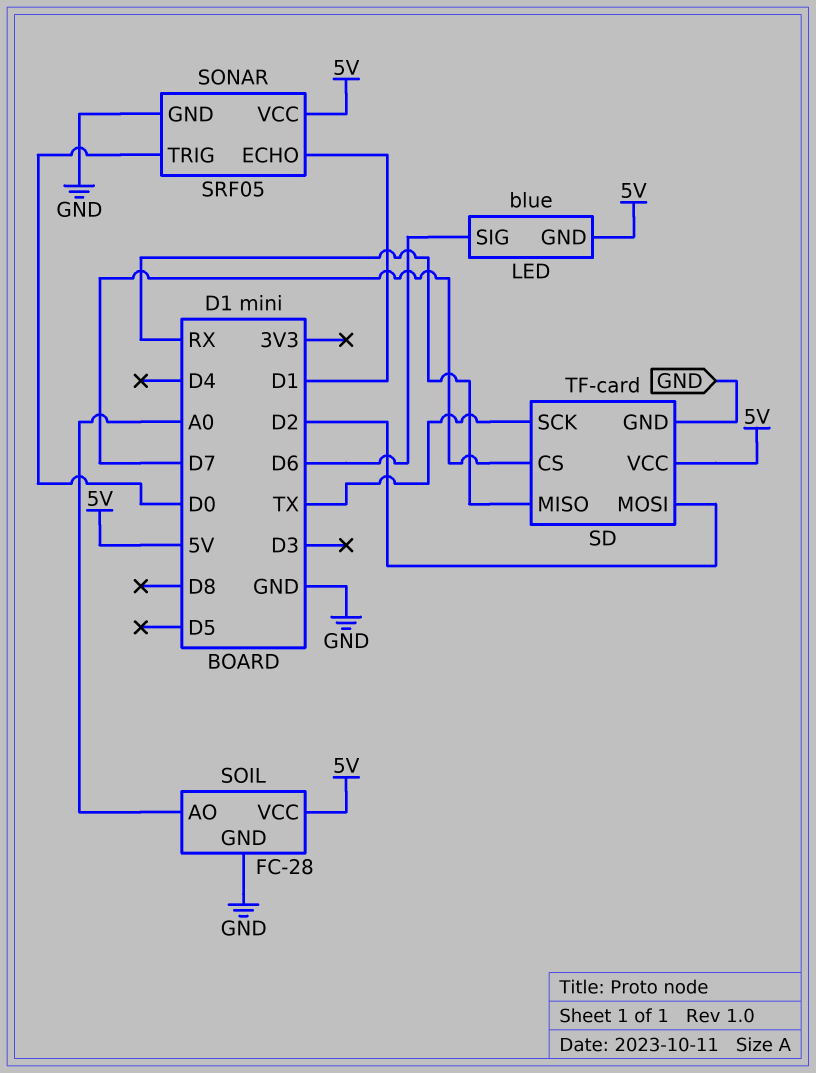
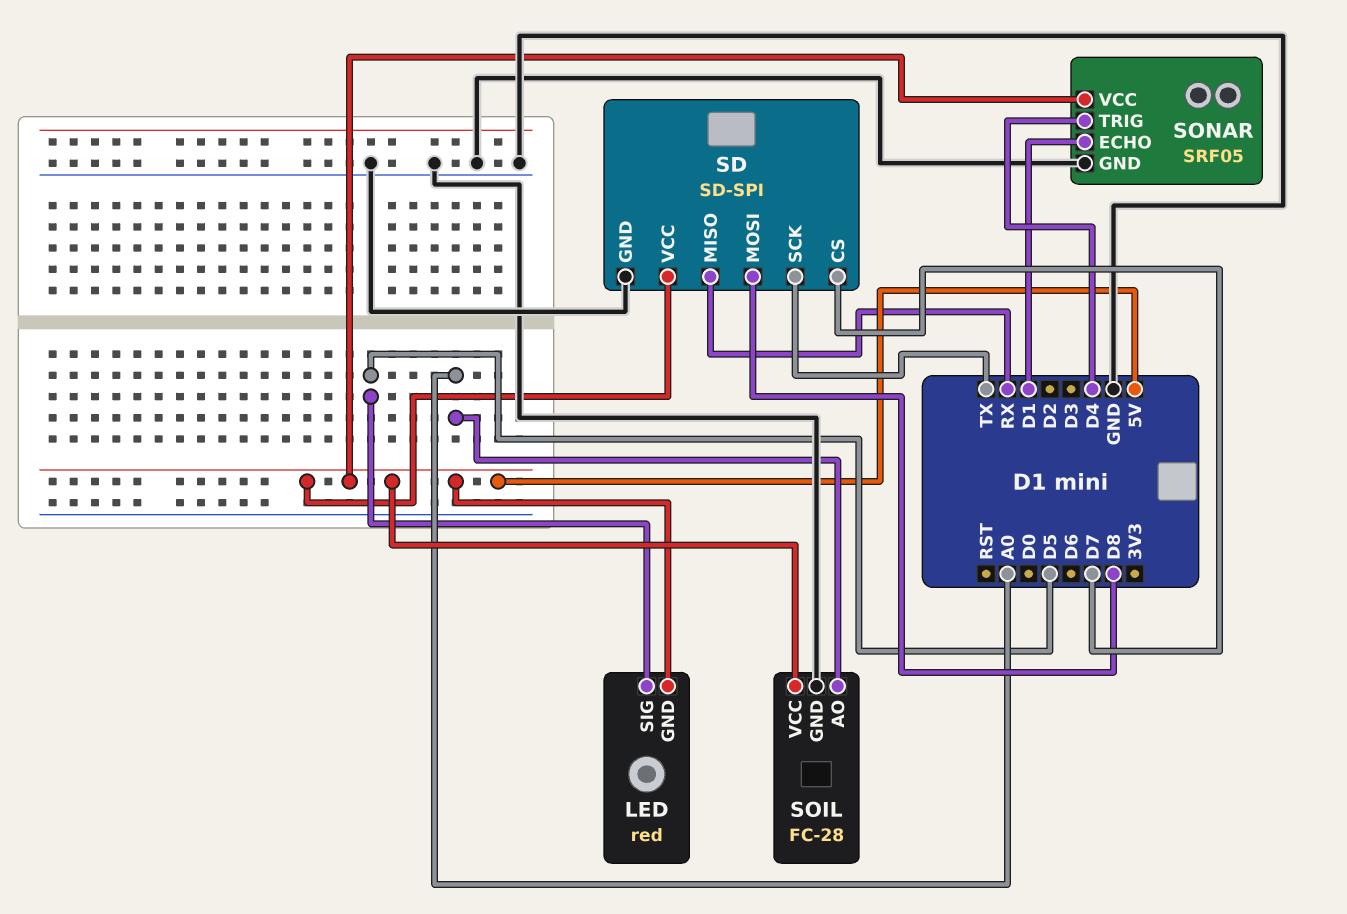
LED: blue -> red
LED pin SIG: D6 -> D5
SD: TF-card -> SD-SPI
SD pin MOSI: D2 -> D8
SONAR pin TRIG: D0 -> D4

